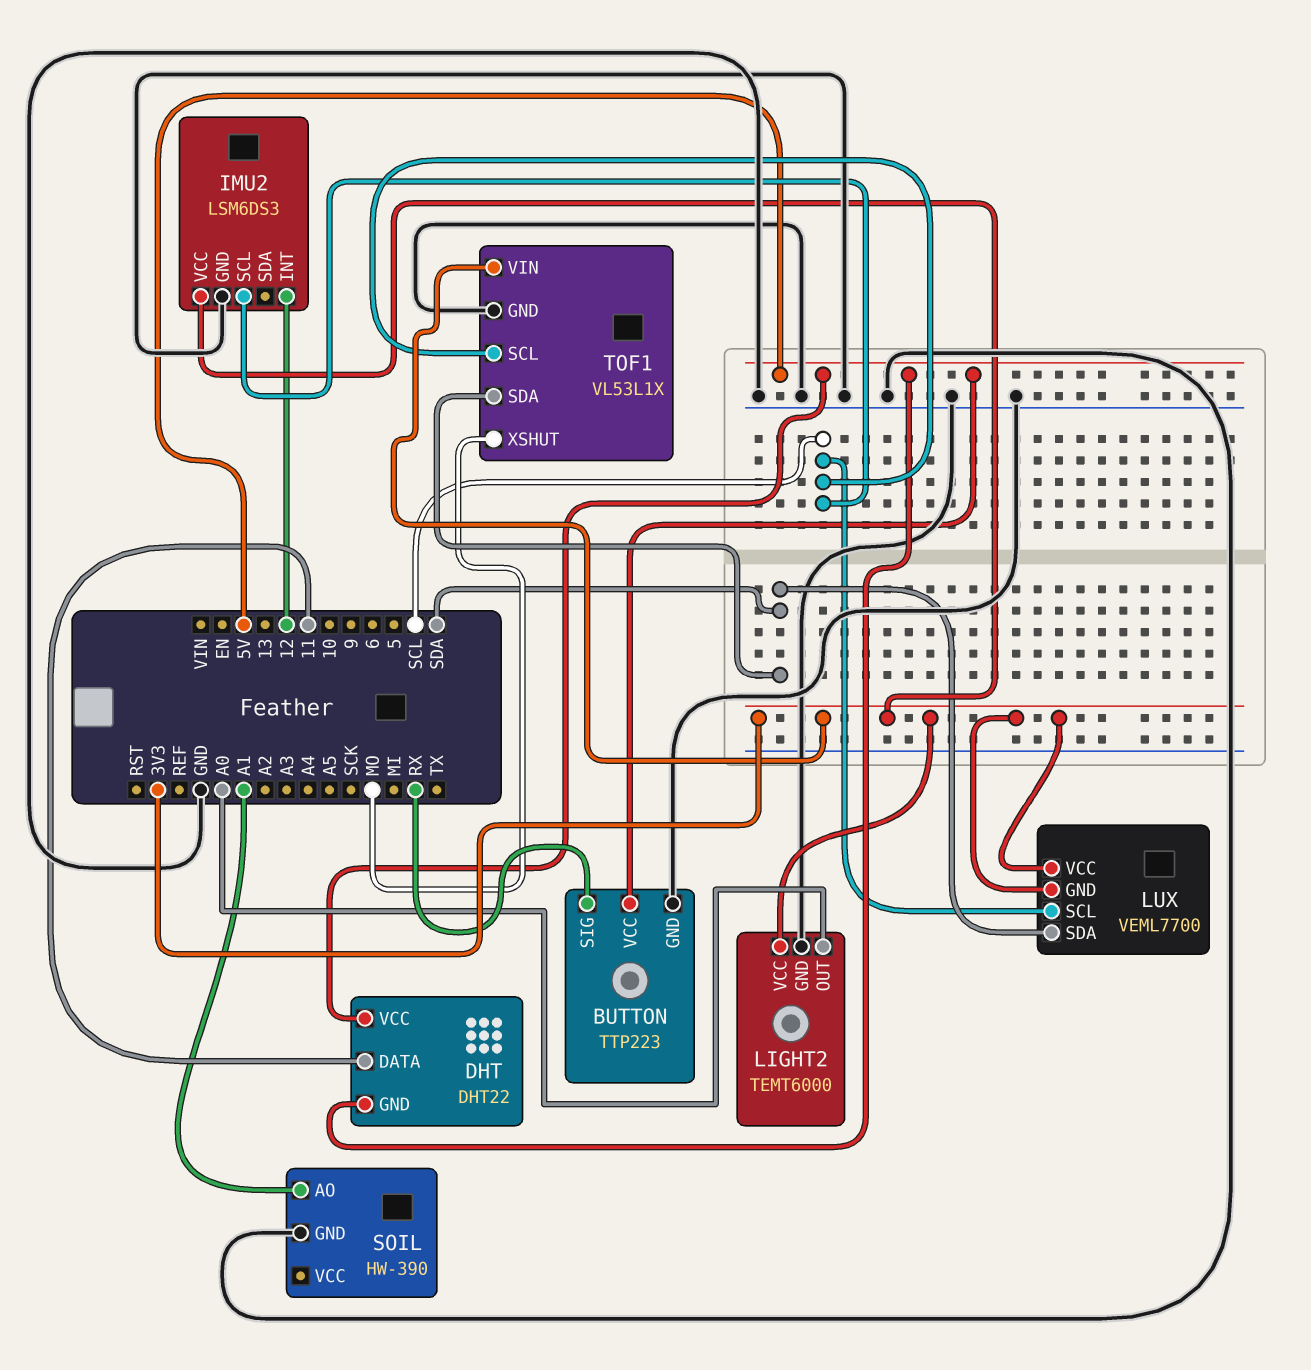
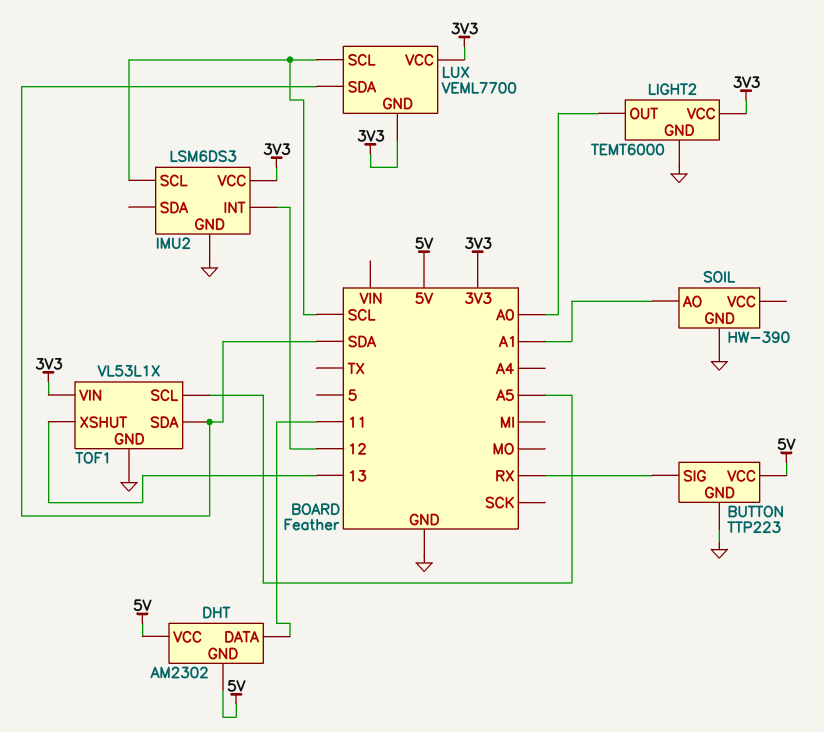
DHT: DHT22 -> AM2302
TOF1 pin SCL: SCL -> A5
TOF1 pin XSHUT: MO -> 13

